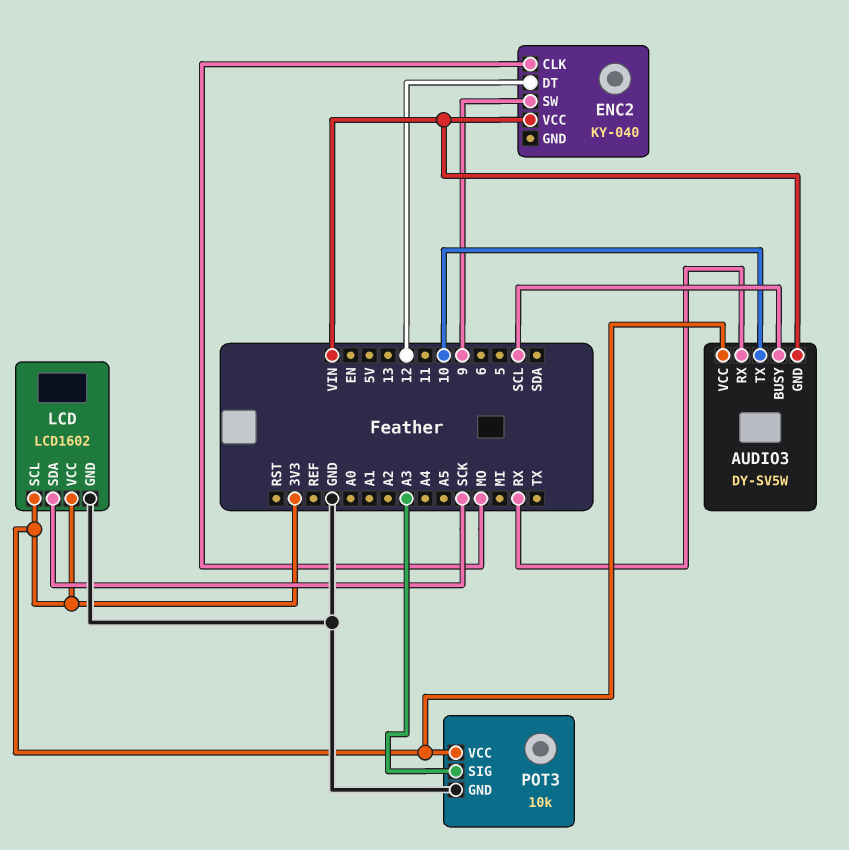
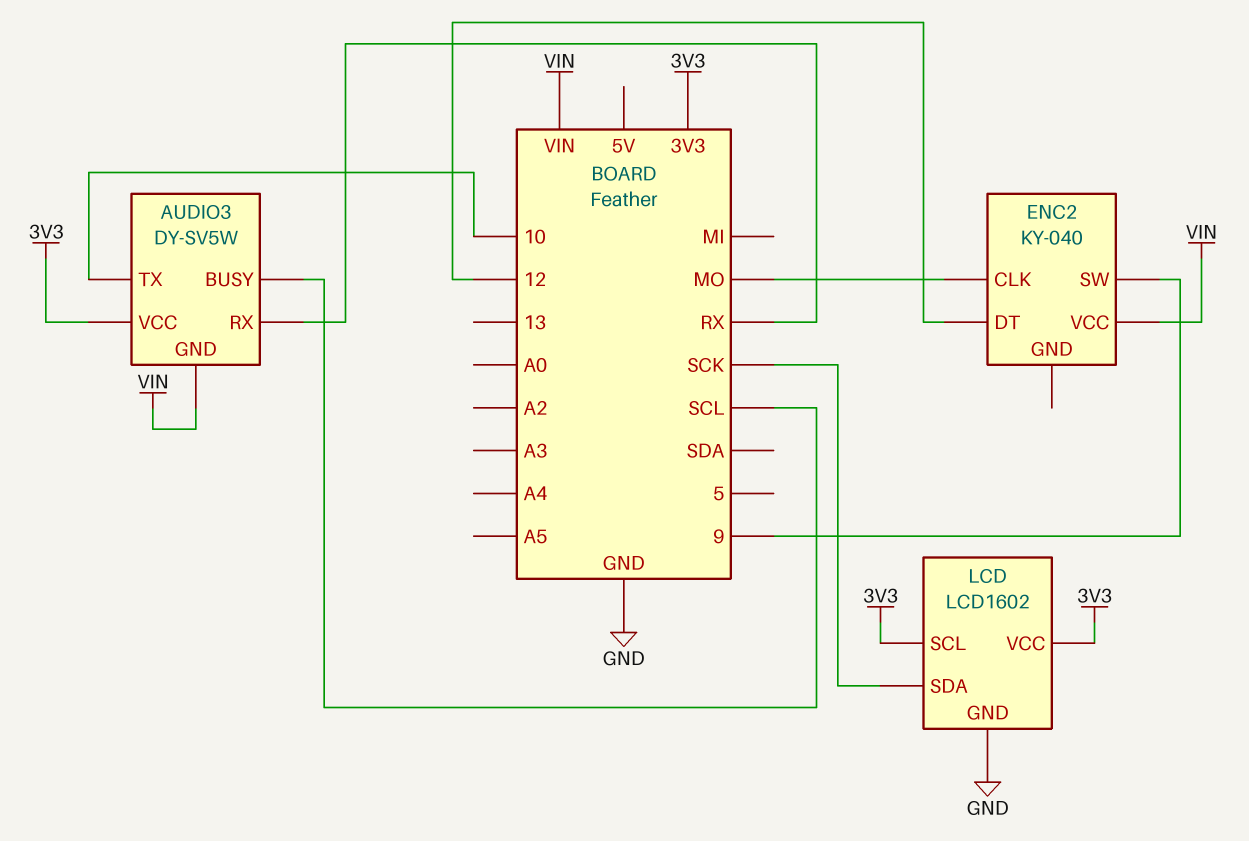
POT3: 10k -> none
POT3 pin GND: GND -> none
POT3 pin SIG: A3 -> none
POT3 pin VCC: 3V3 -> none

